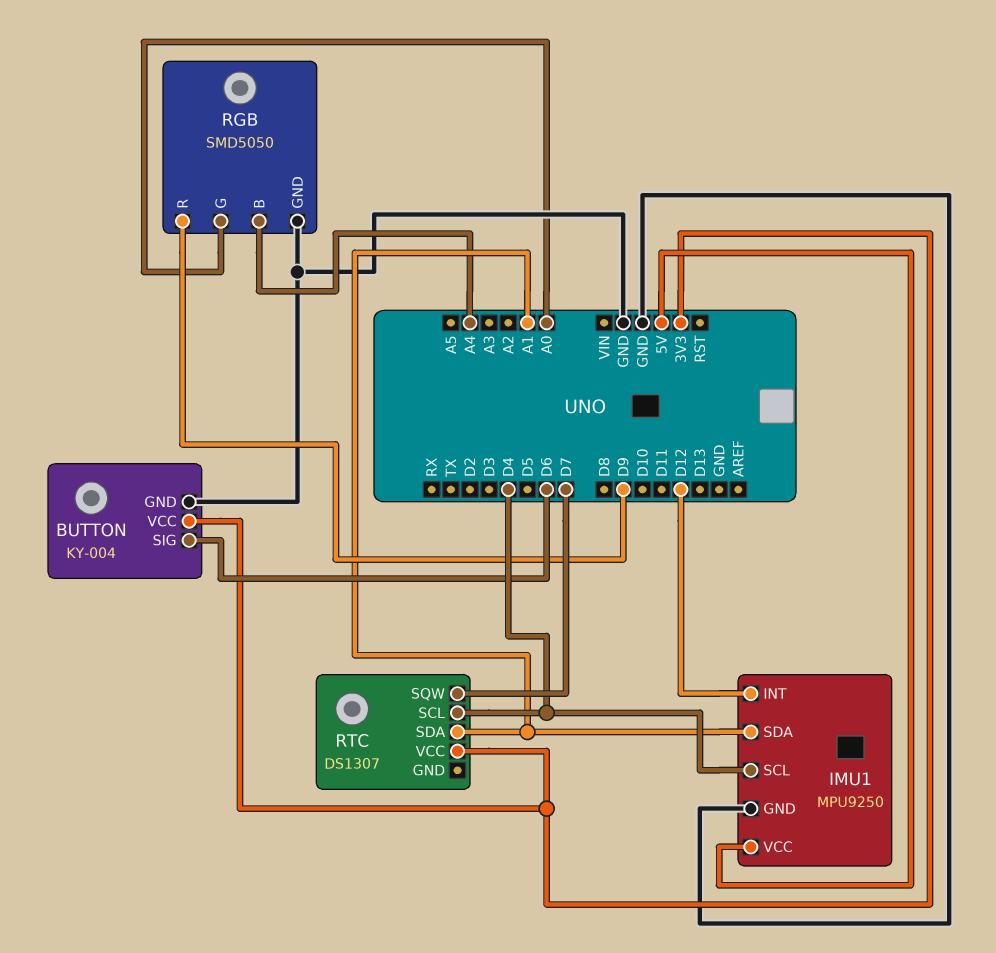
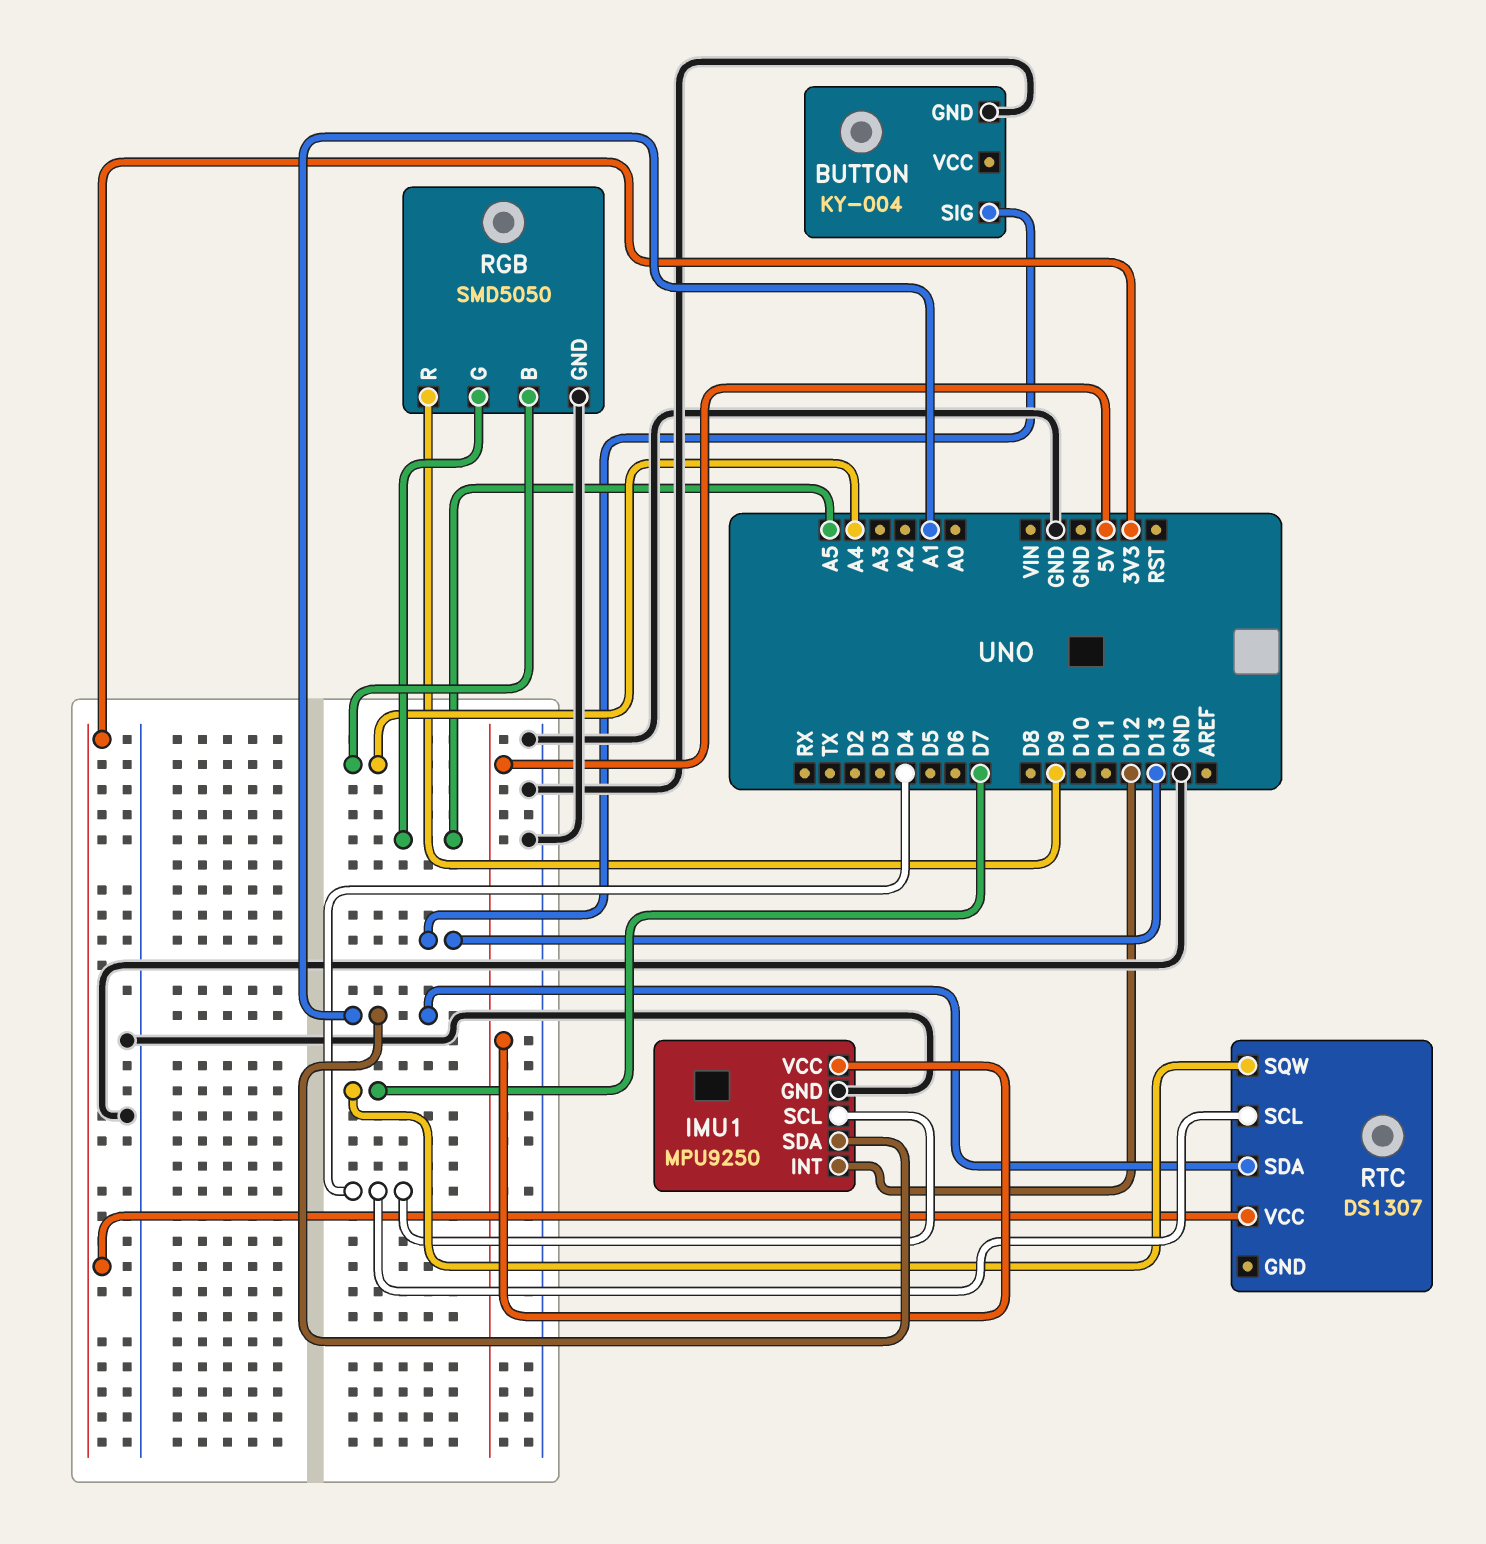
BUTTON pin SIG: D6 -> D13
BUTTON pin VCC: 3V3 -> none
RGB pin G: A0 -> A5

